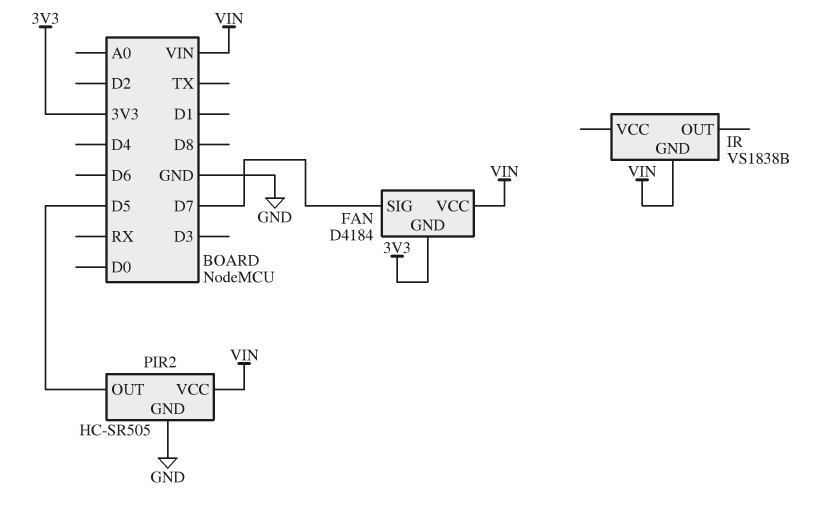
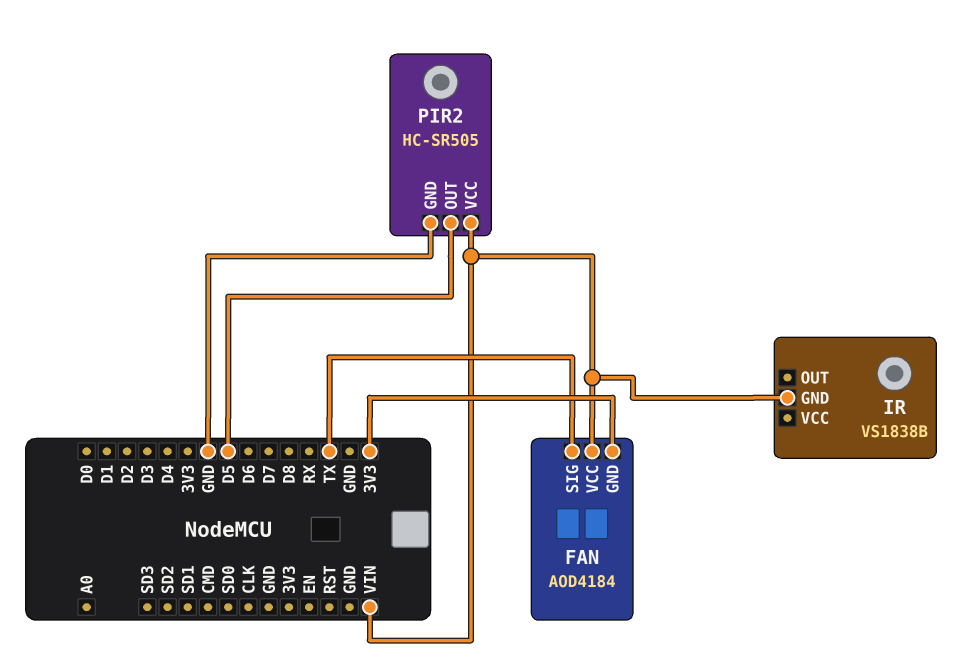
FAN: D4184 -> AOD4184
FAN pin SIG: D7 -> TX

